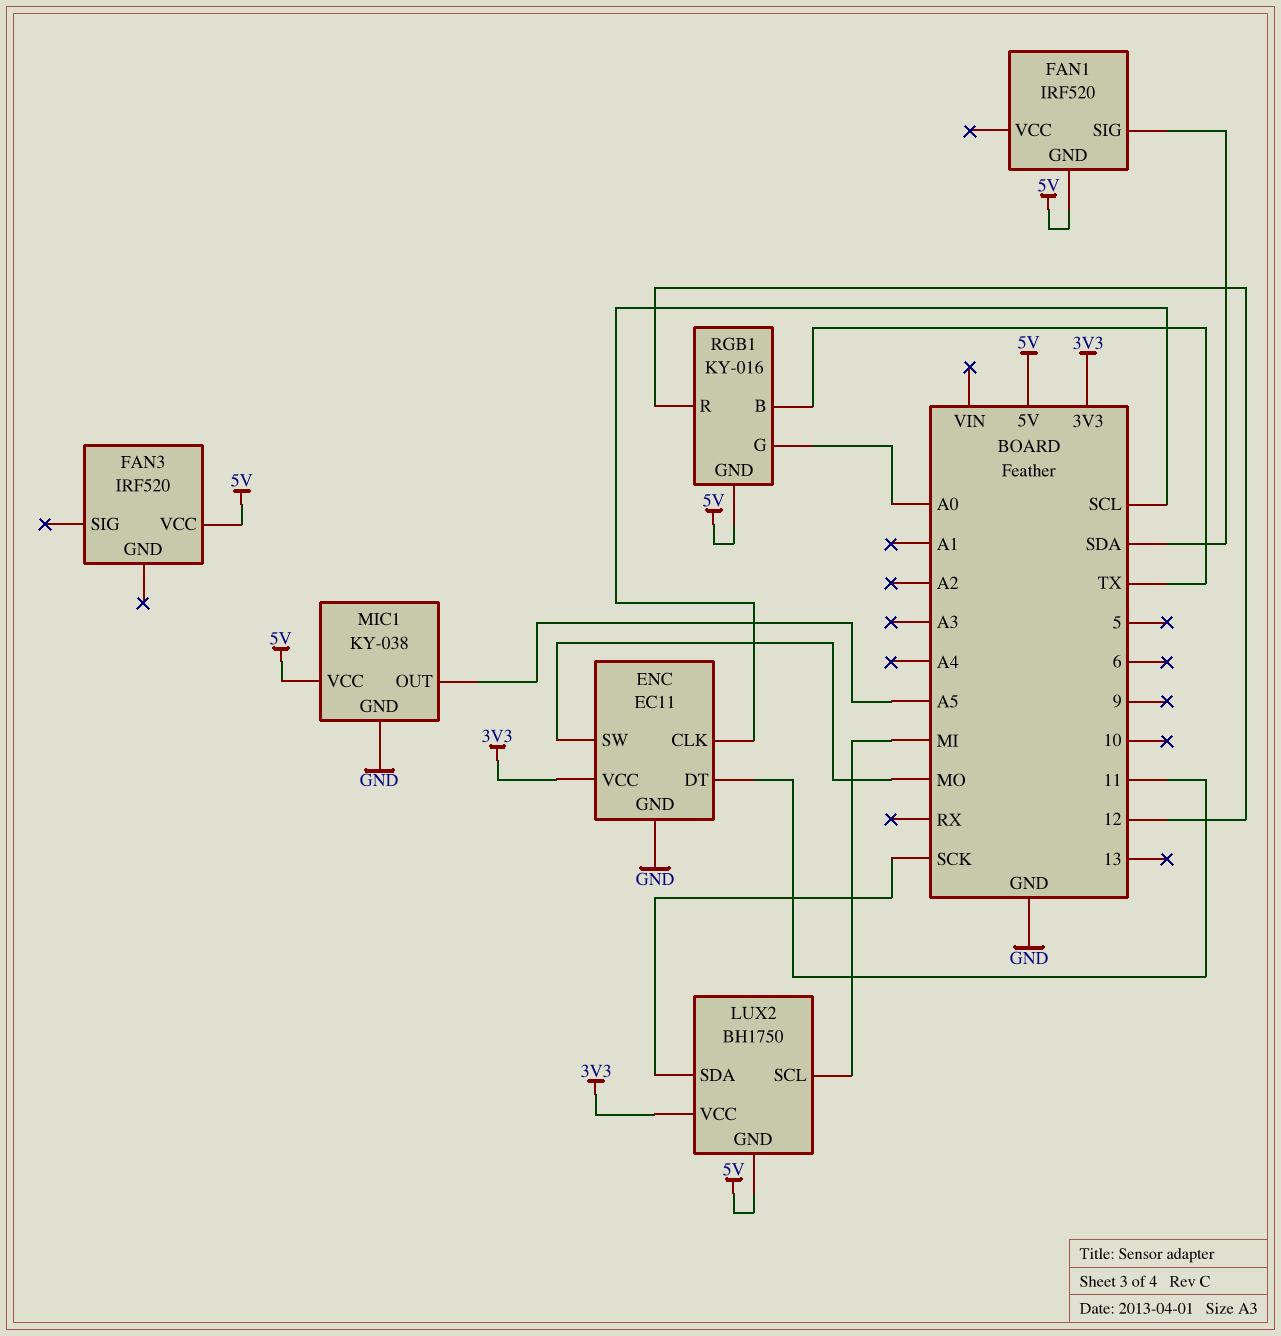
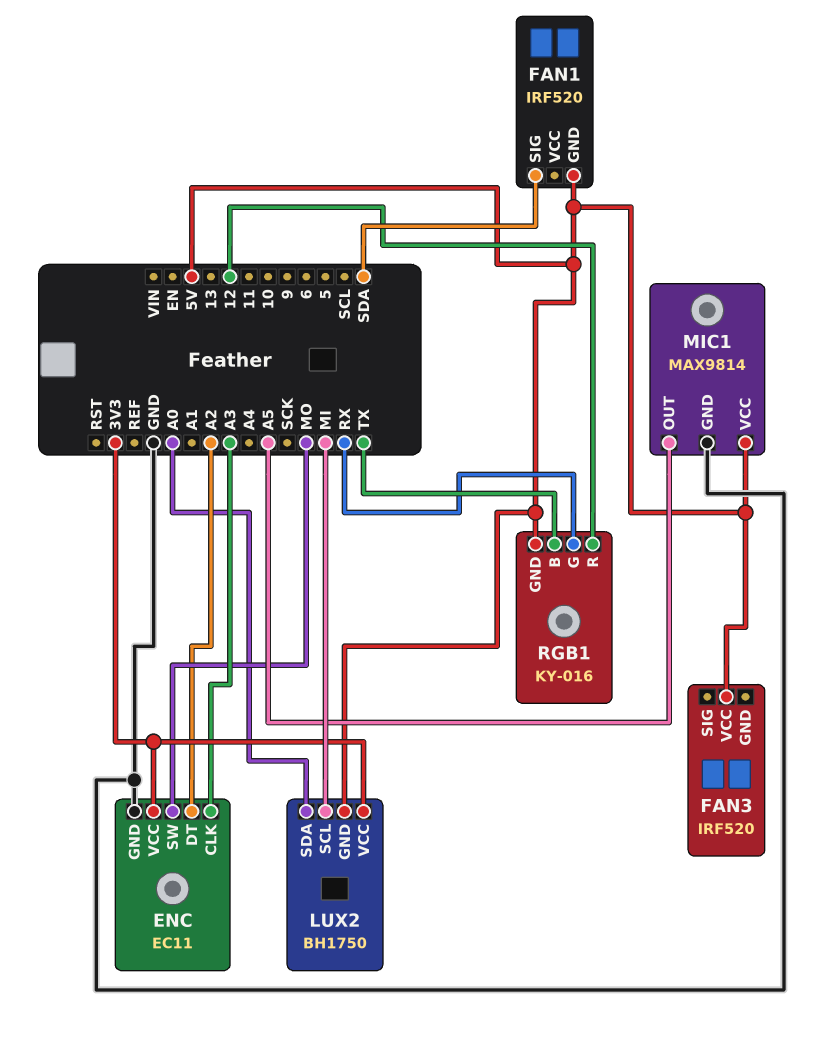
ENC pin CLK: SCL -> A3
ENC pin DT: 11 -> A2
LUX2 pin SDA: SCK -> A0
MIC1: KY-038 -> MAX9814
RGB1 pin G: A0 -> RX

